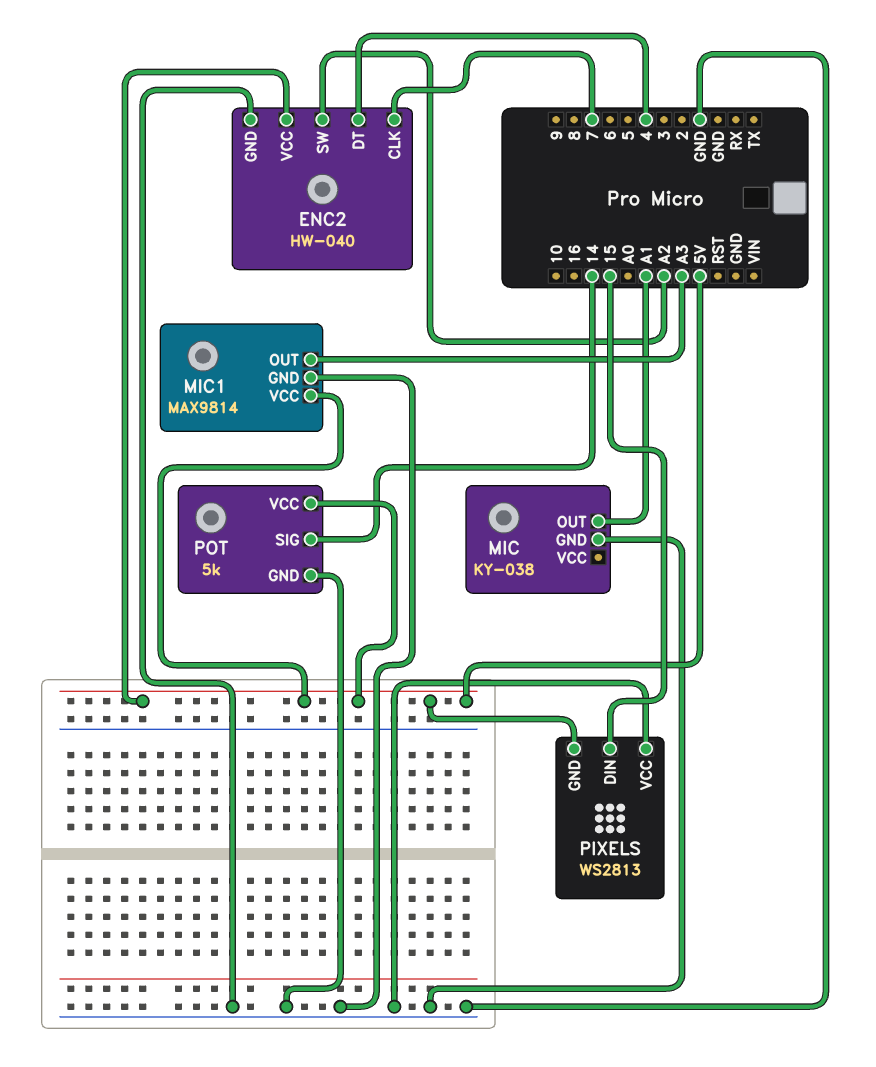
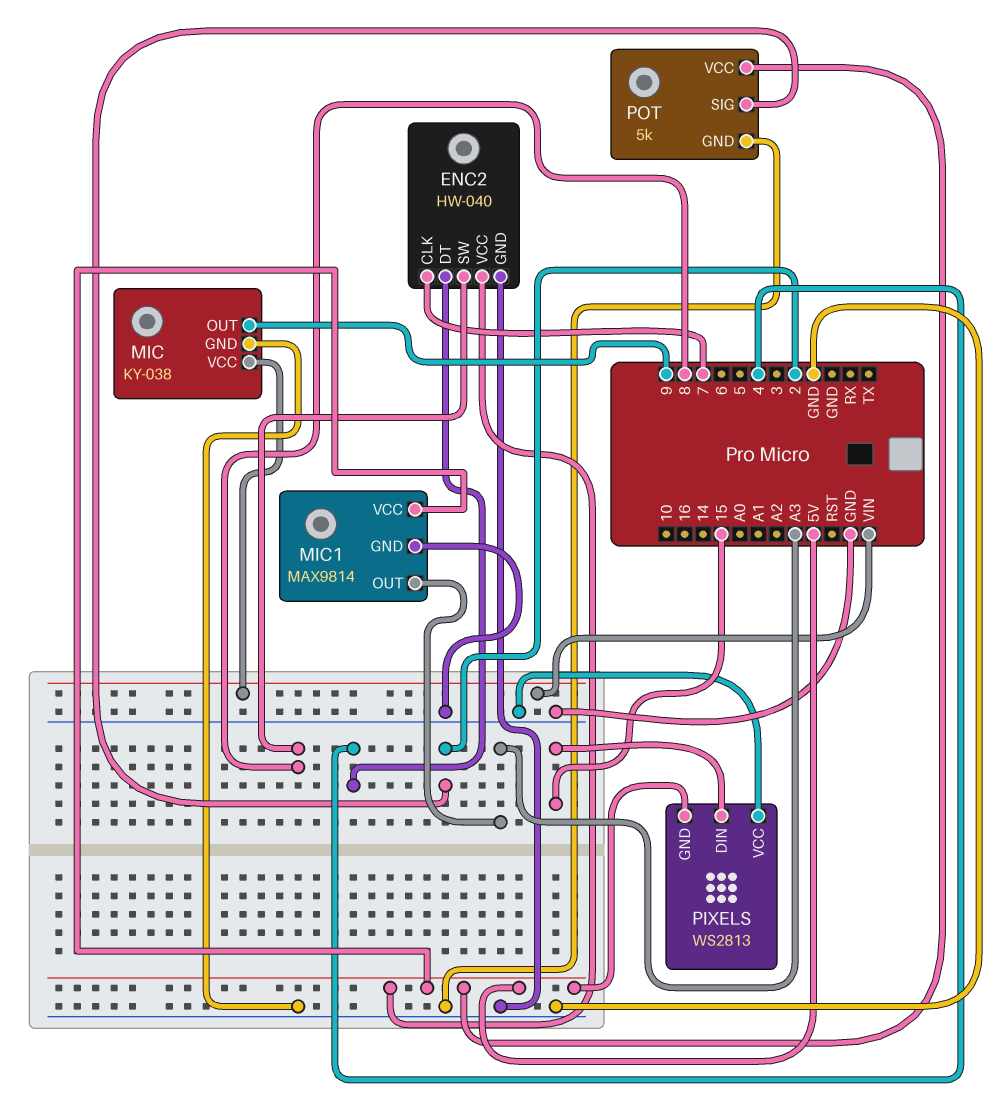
ENC2 pin SW: A2 -> 8
MIC pin OUT: A1 -> 9
MIC pin VCC: none -> VIN
POT pin SIG: 14 -> 2

